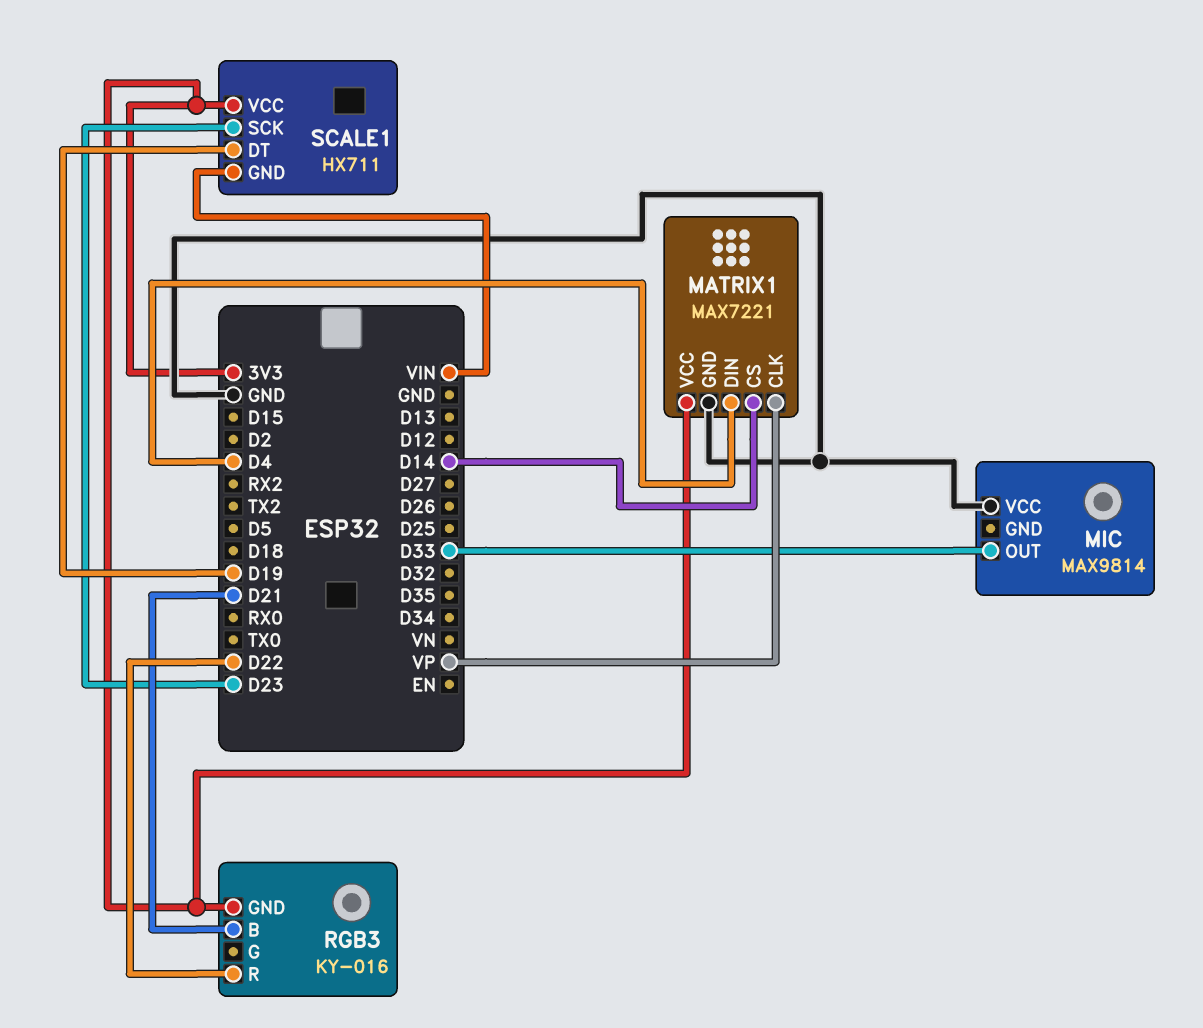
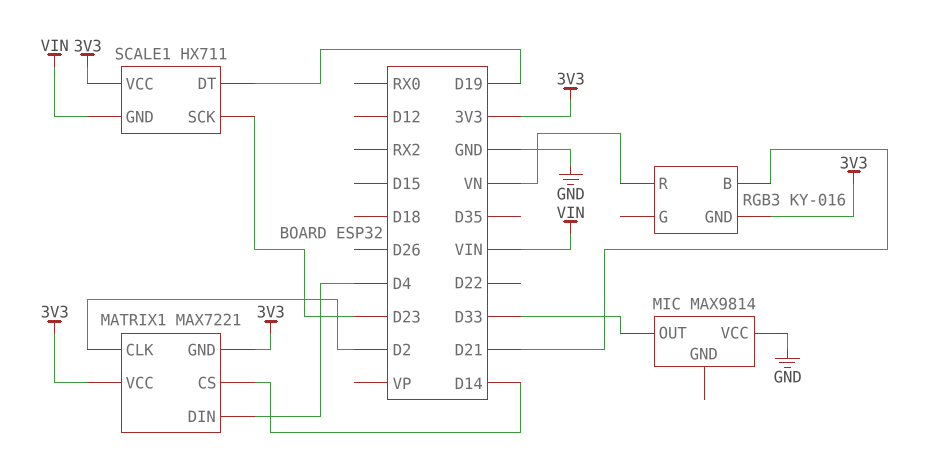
MATRIX1 pin CLK: VP -> D2
MATRIX1 pin GND: GND -> 3V3
RGB3 pin R: D22 -> VN

